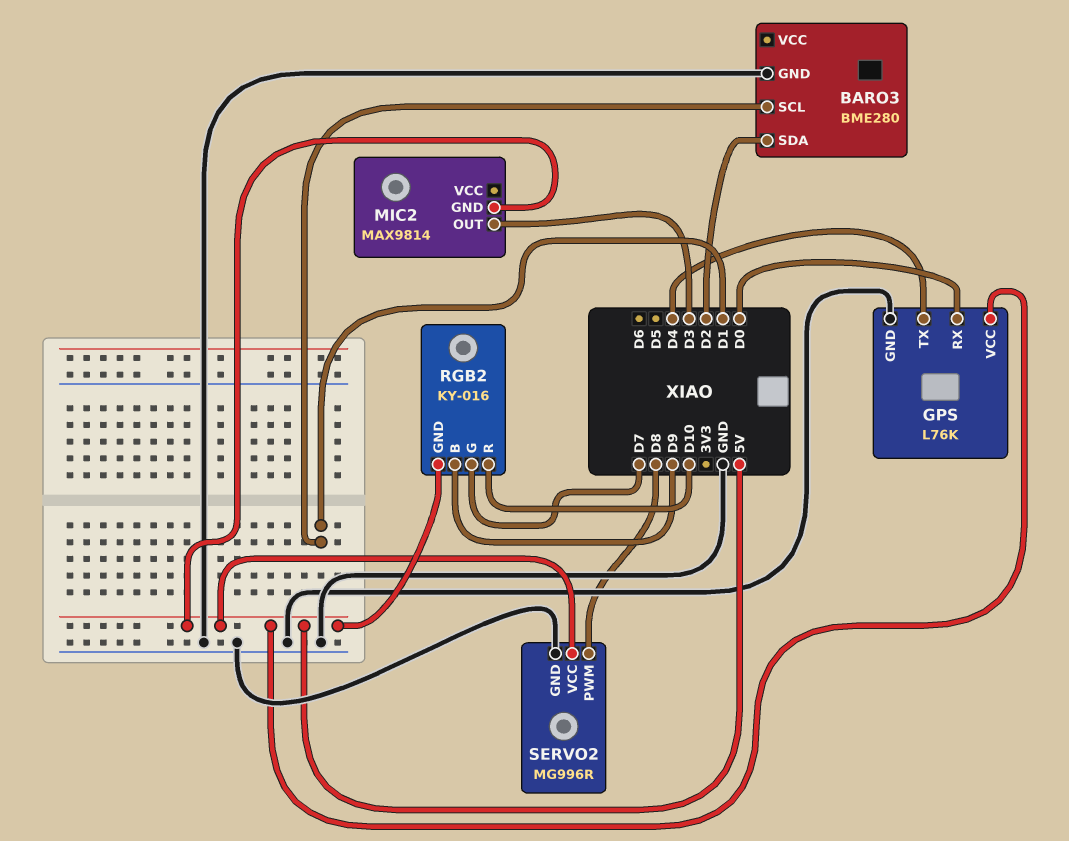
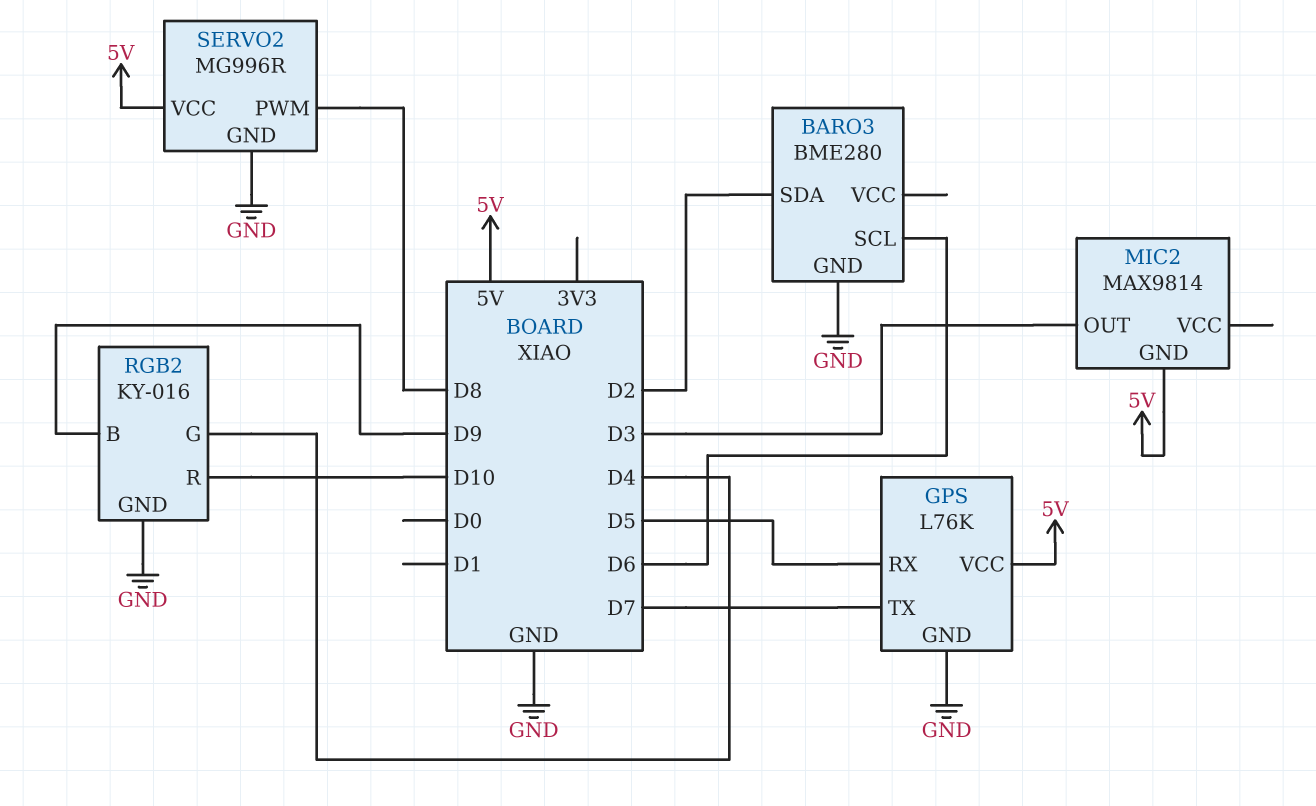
BARO3 pin SCL: D1 -> D6
GPS pin RX: D0 -> D5
GPS pin TX: D4 -> D7
RGB2 pin G: D7 -> D4
RGB2 pin GND: 5V -> GND

